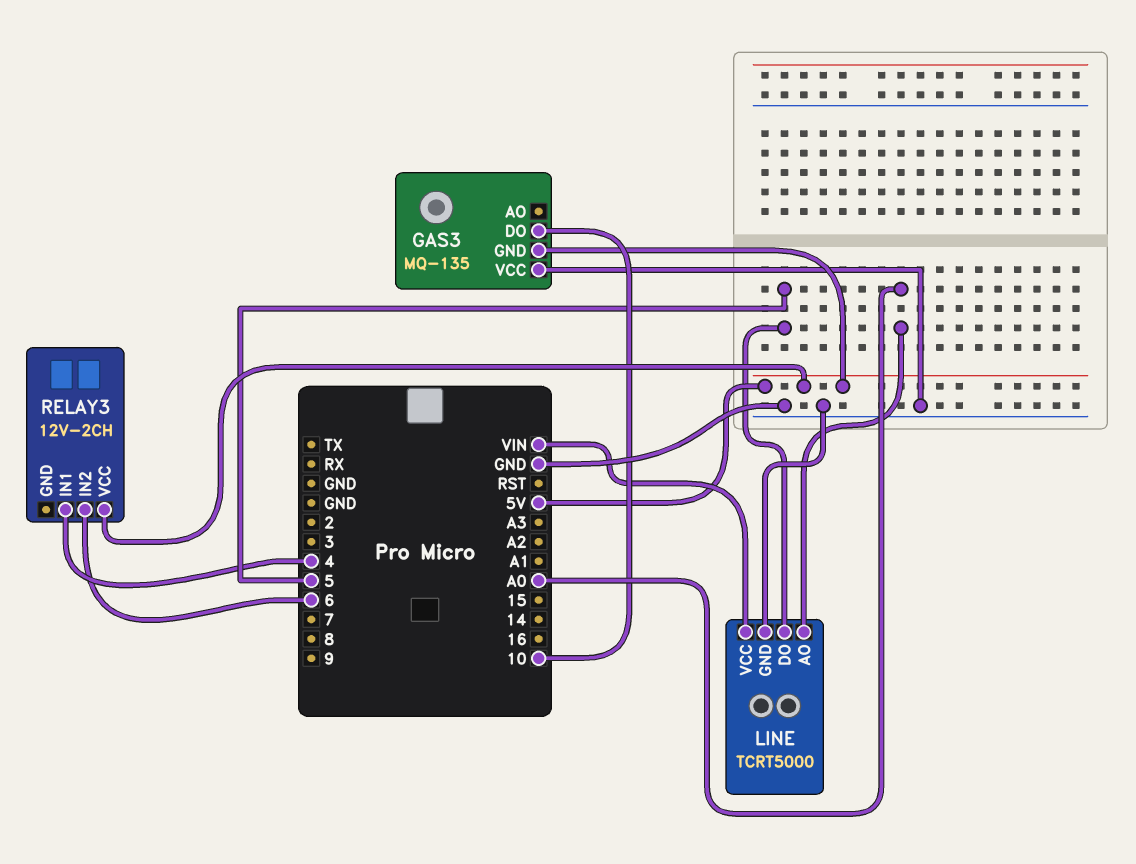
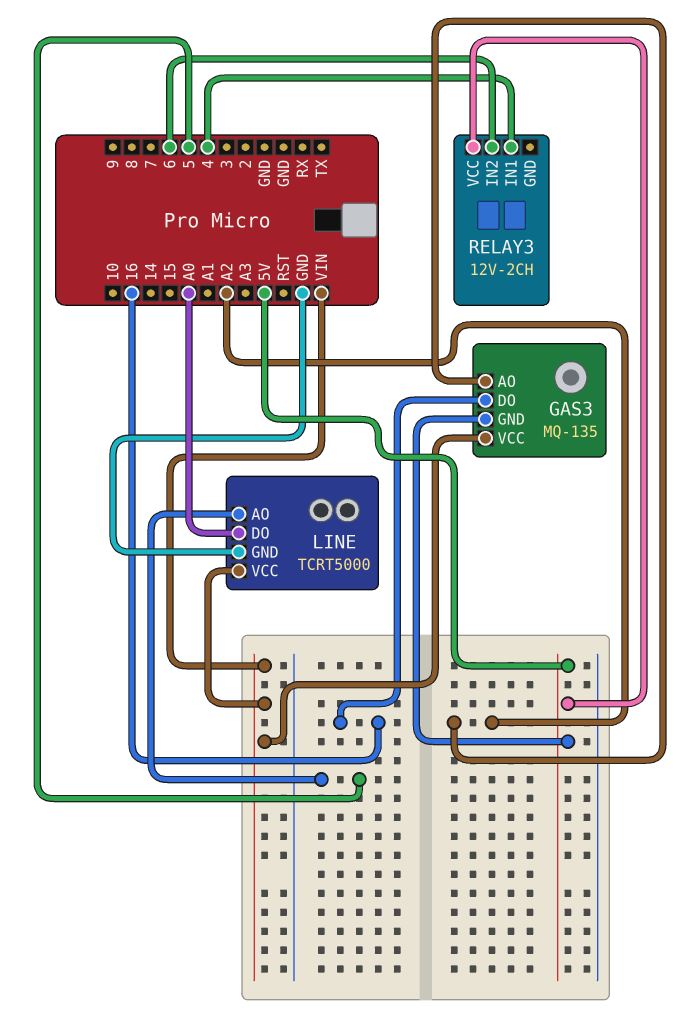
GAS3 pin AO: none -> A2
GAS3 pin DO: 10 -> 16
GAS3 pin VCC: GND -> VIN
LINE pin AO: A0 -> 5
LINE pin DO: 5 -> A0

